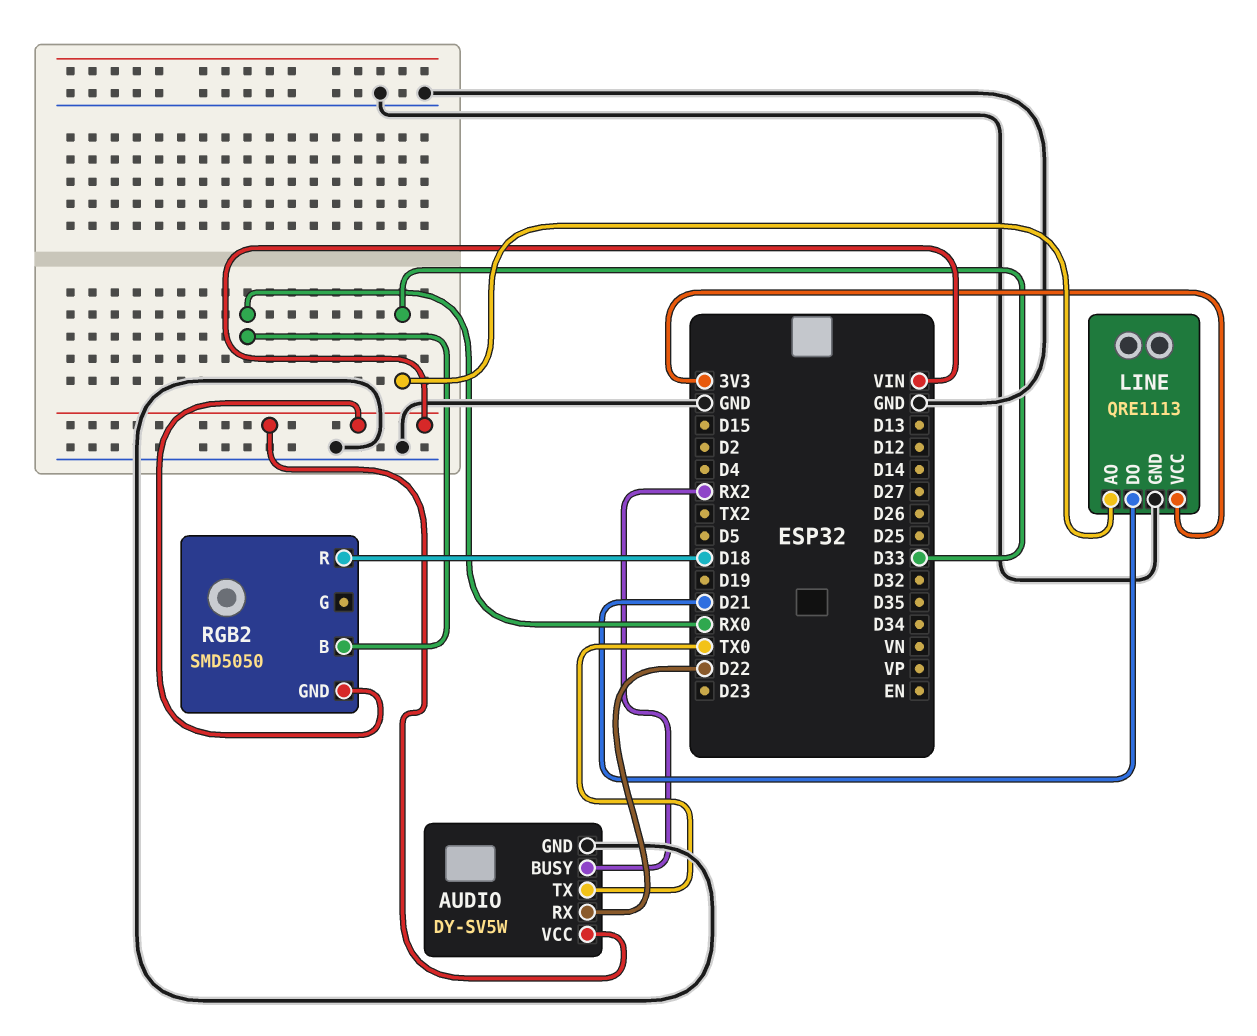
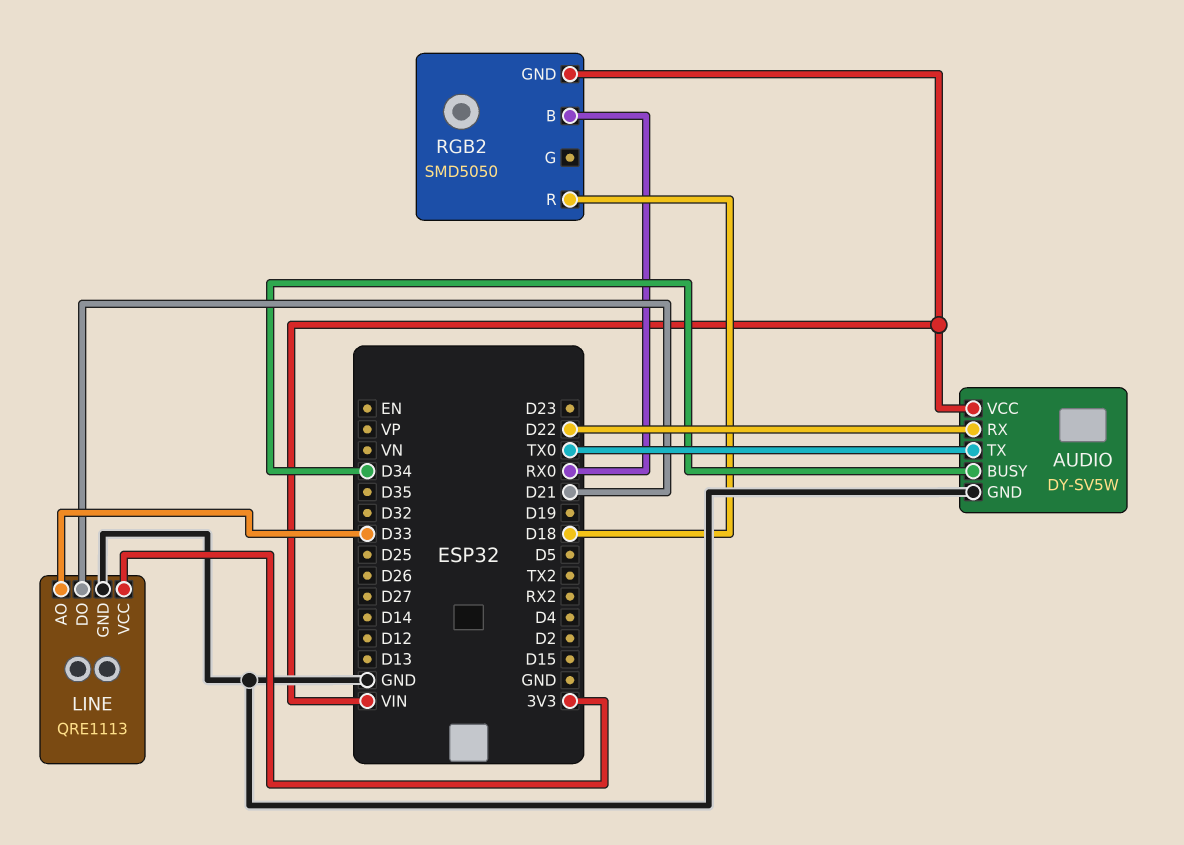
AUDIO pin BUSY: RX2 -> D34

